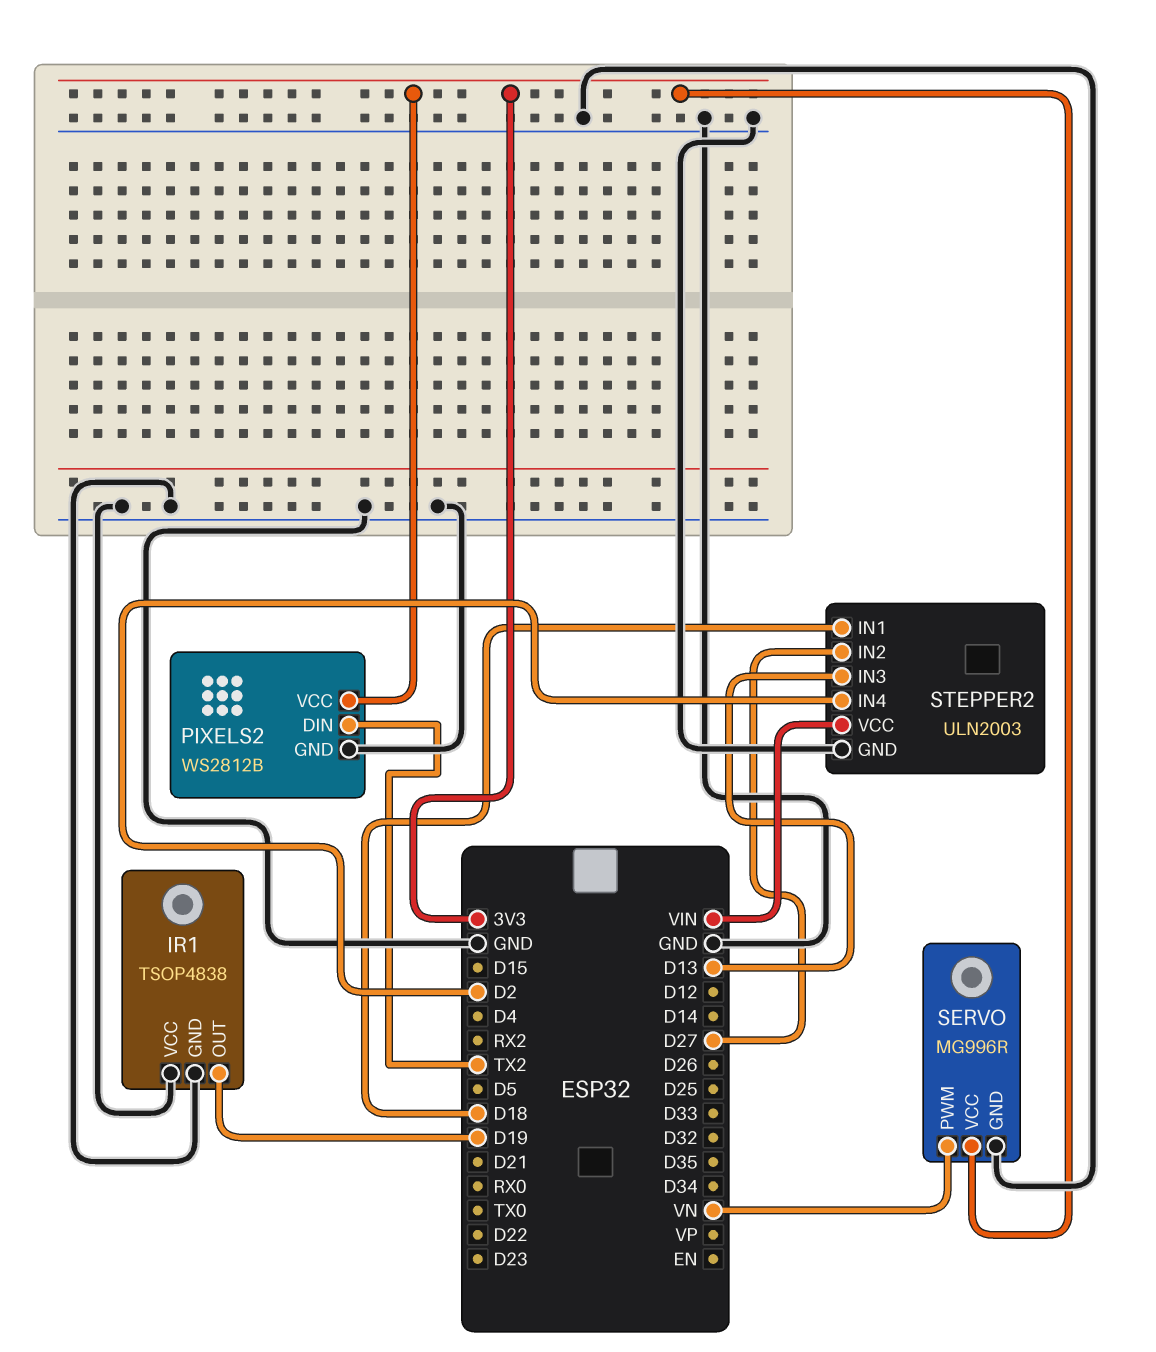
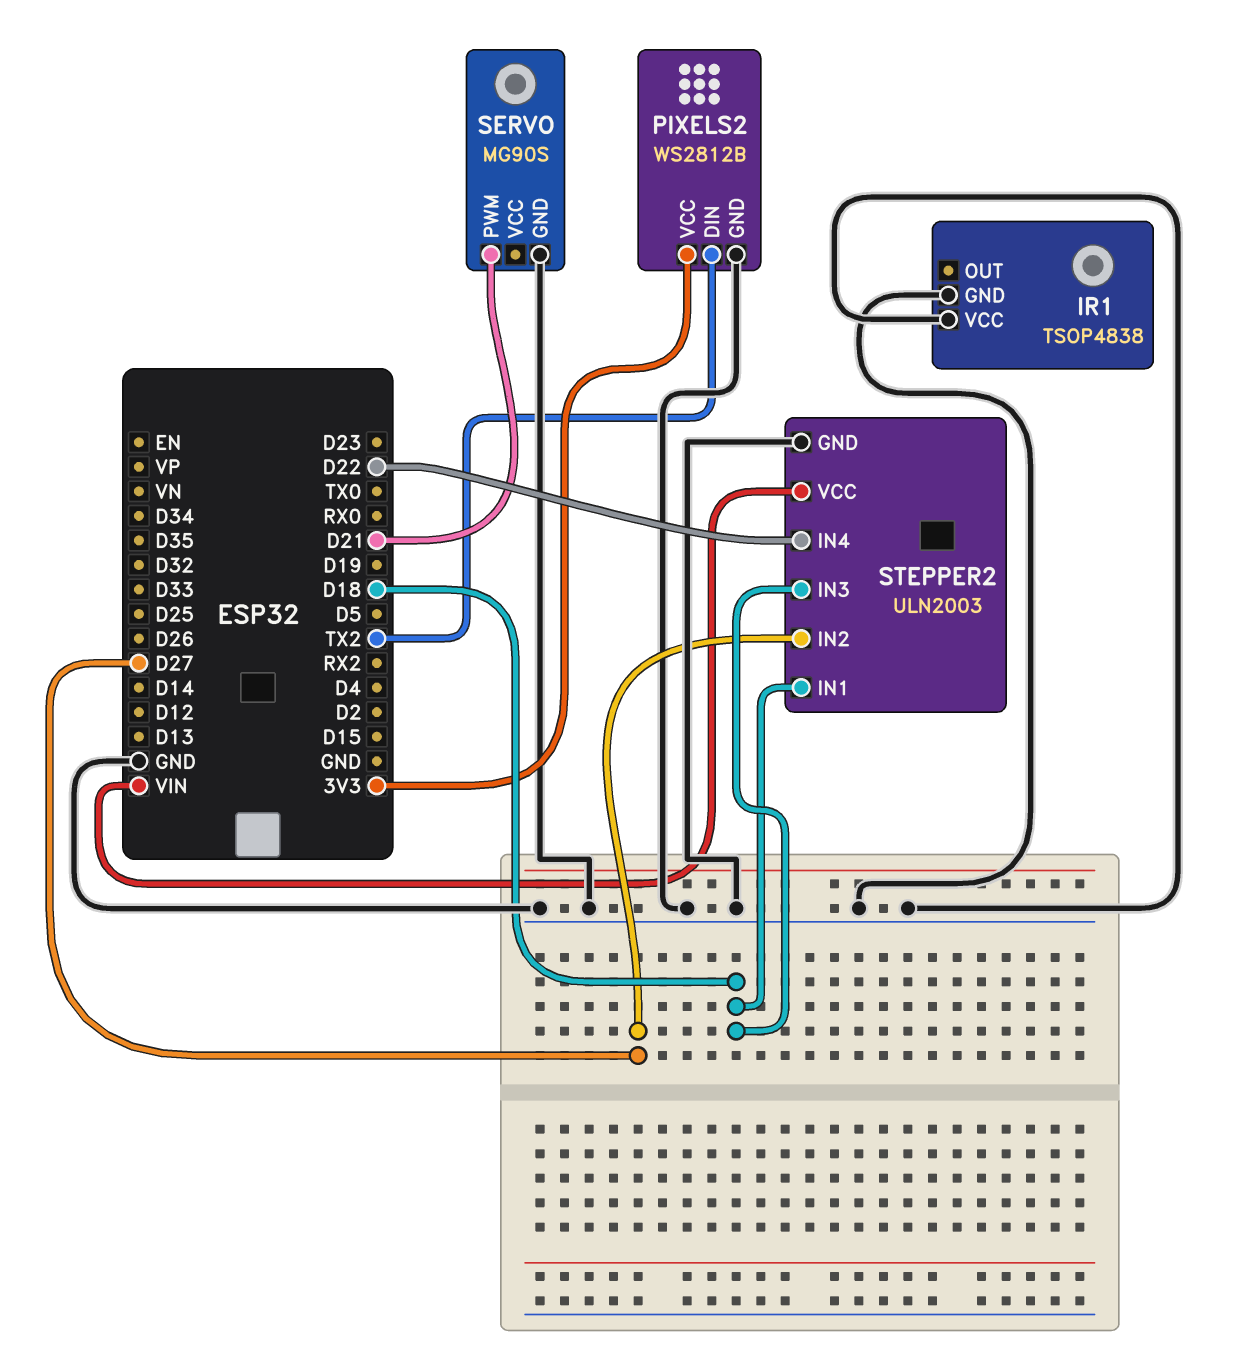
IR1 pin OUT: D19 -> none
SERVO: MG996R -> MG90S
SERVO pin PWM: VN -> D21
SERVO pin VCC: 3V3 -> none
STEPPER2 pin IN3: D13 -> D18
STEPPER2 pin IN4: D2 -> D22

